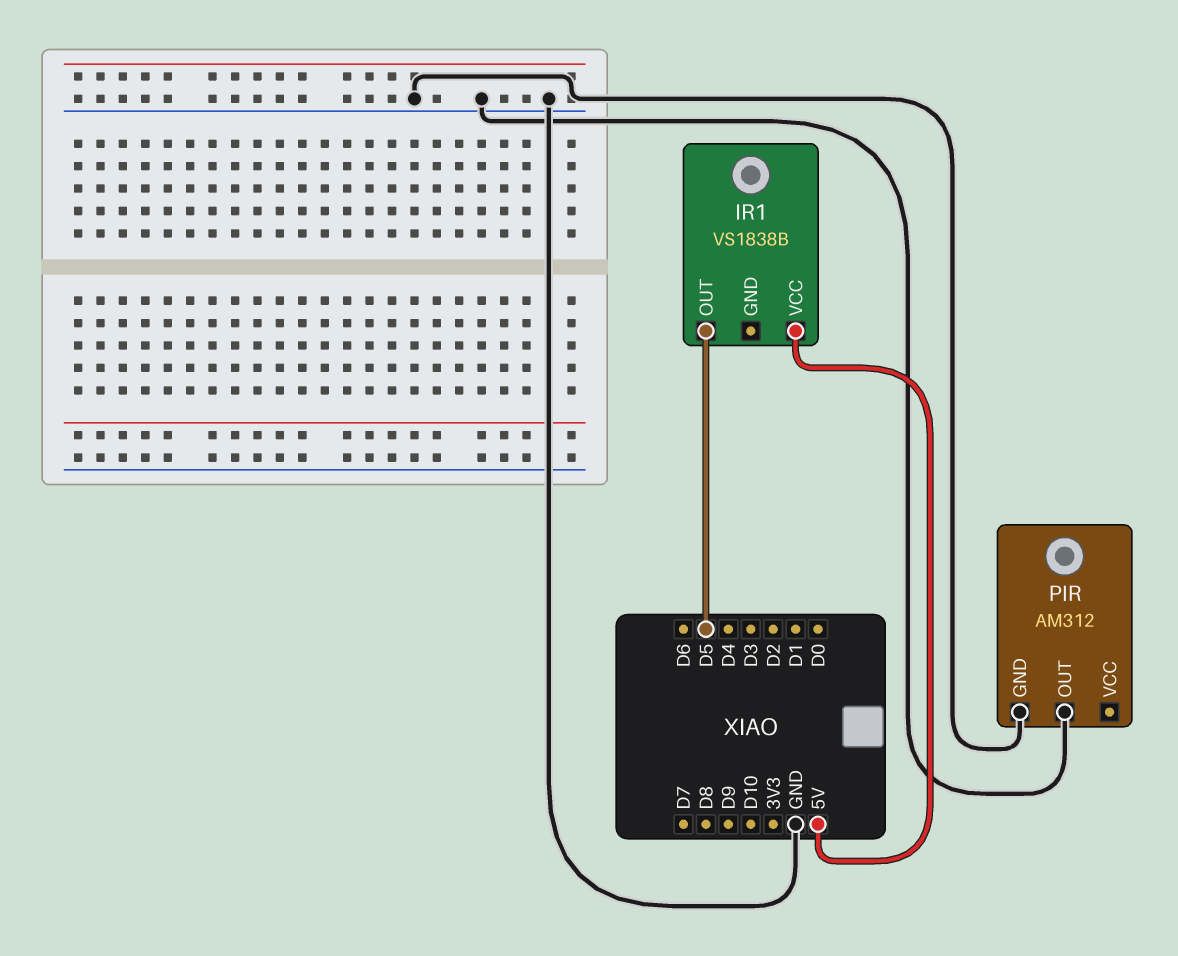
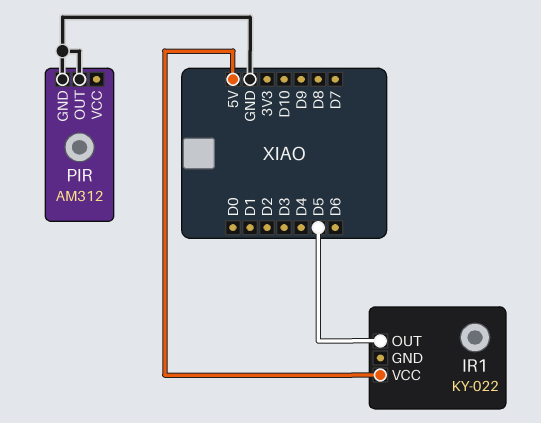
IR1: VS1838B -> KY-022

